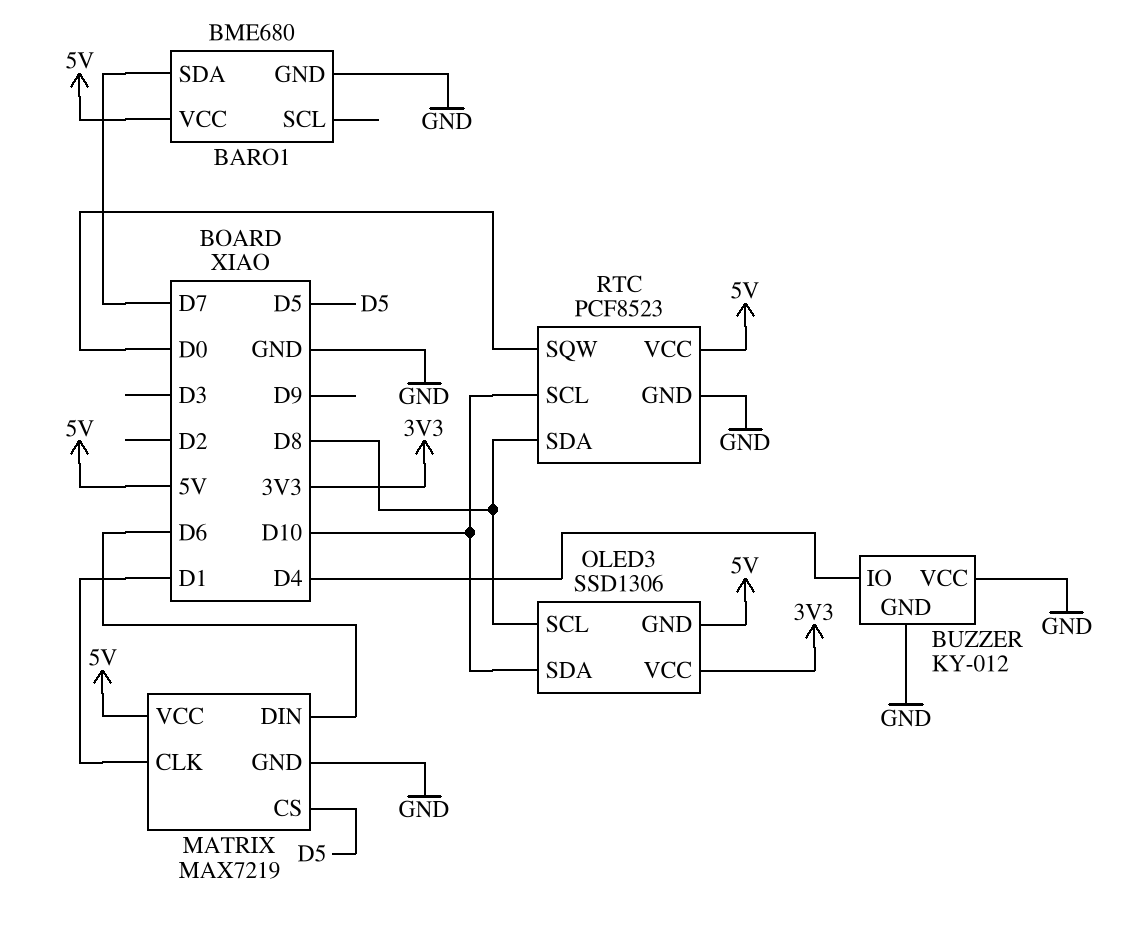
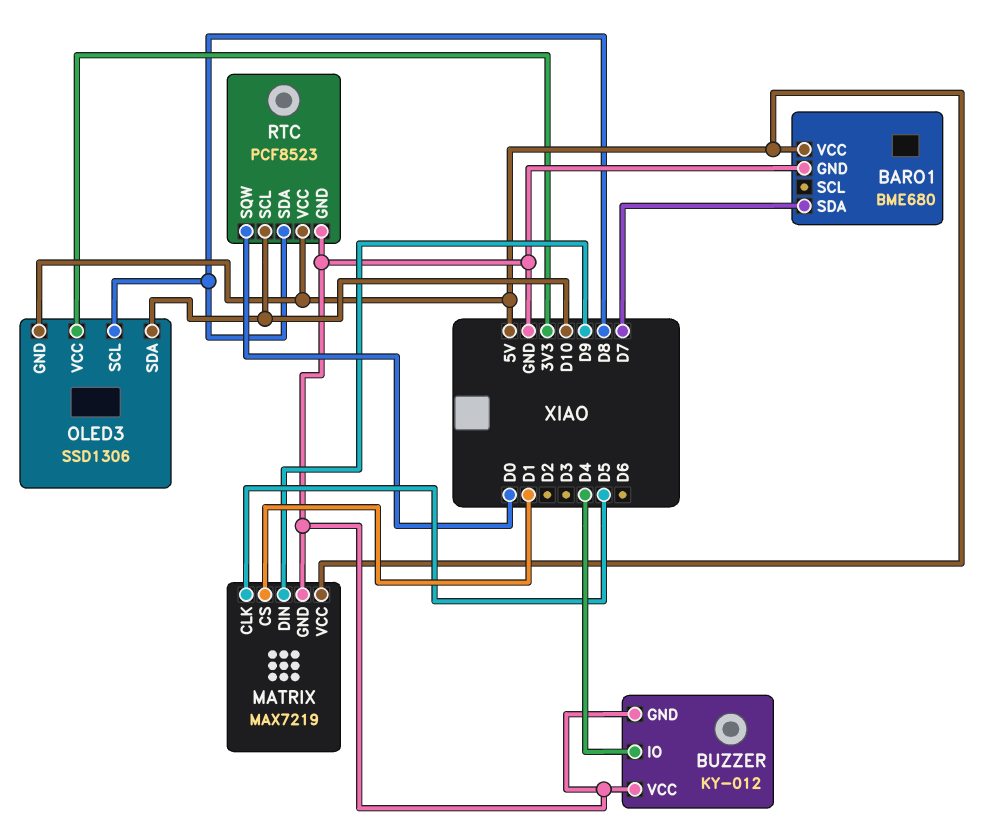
MATRIX pin CLK: D1 -> D5
MATRIX pin CS: D5 -> D1
MATRIX pin DIN: D6 -> D9

